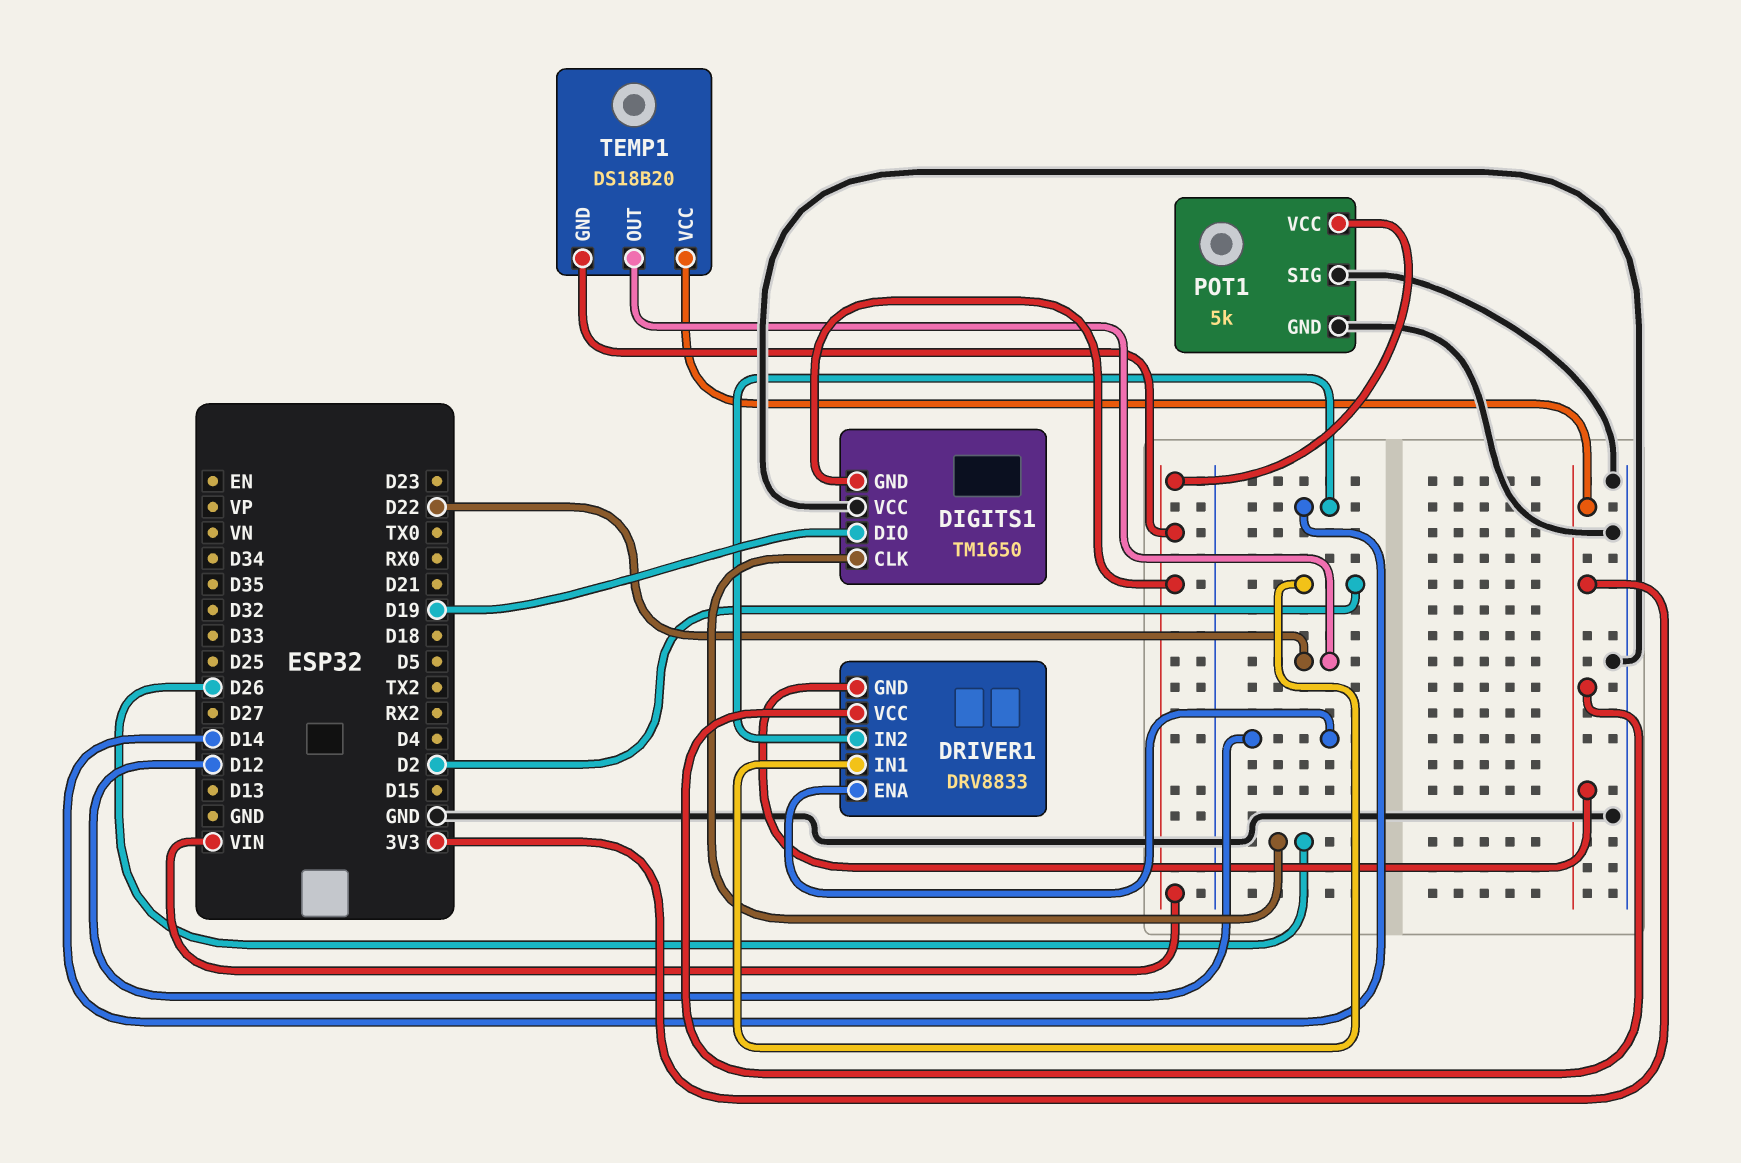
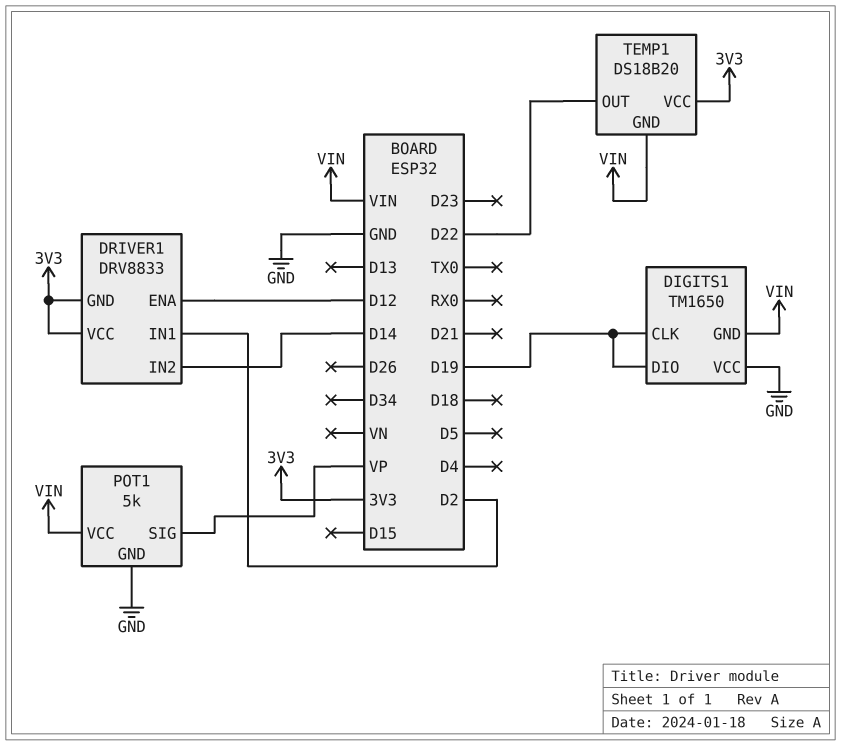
DIGITS1 pin CLK: D26 -> D19
POT1 pin SIG: GND -> VP

